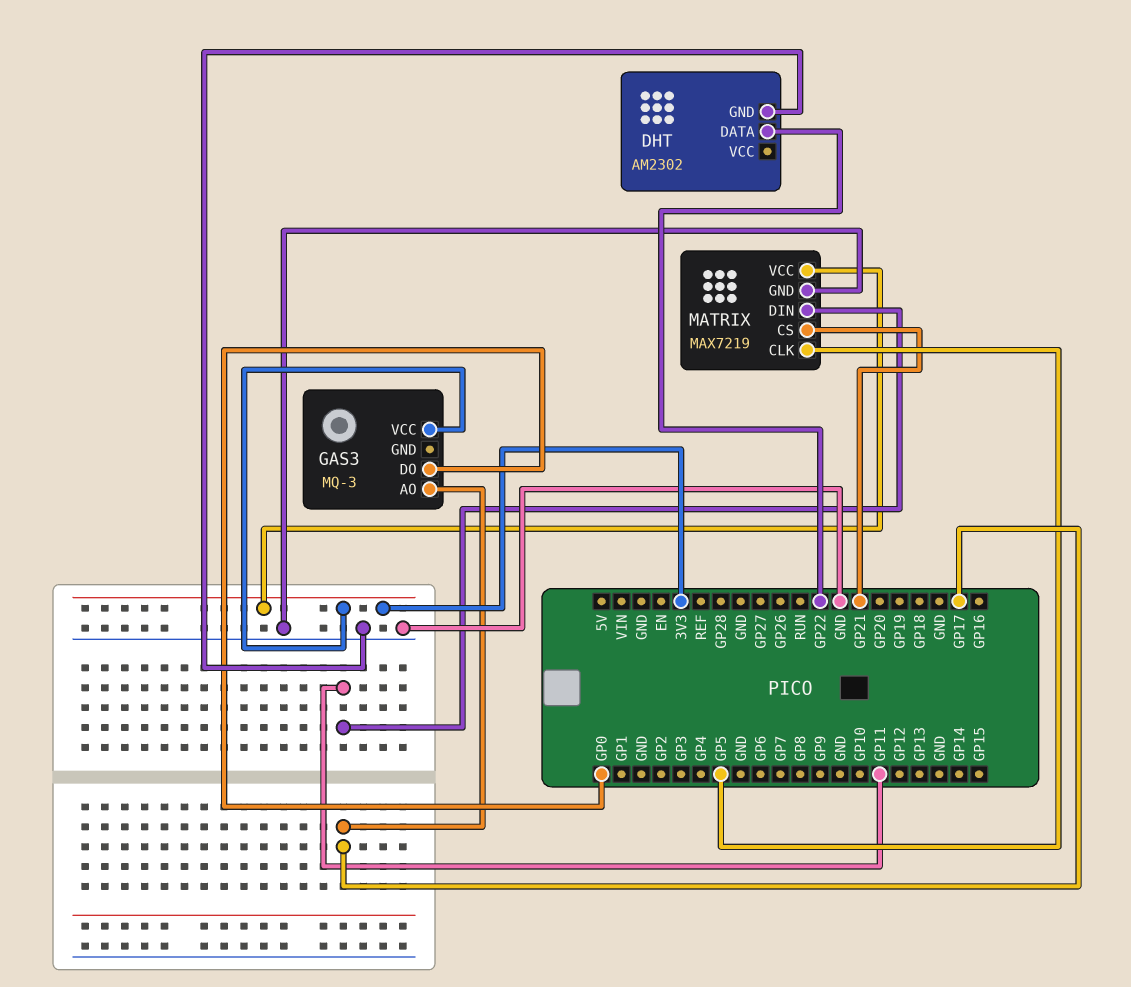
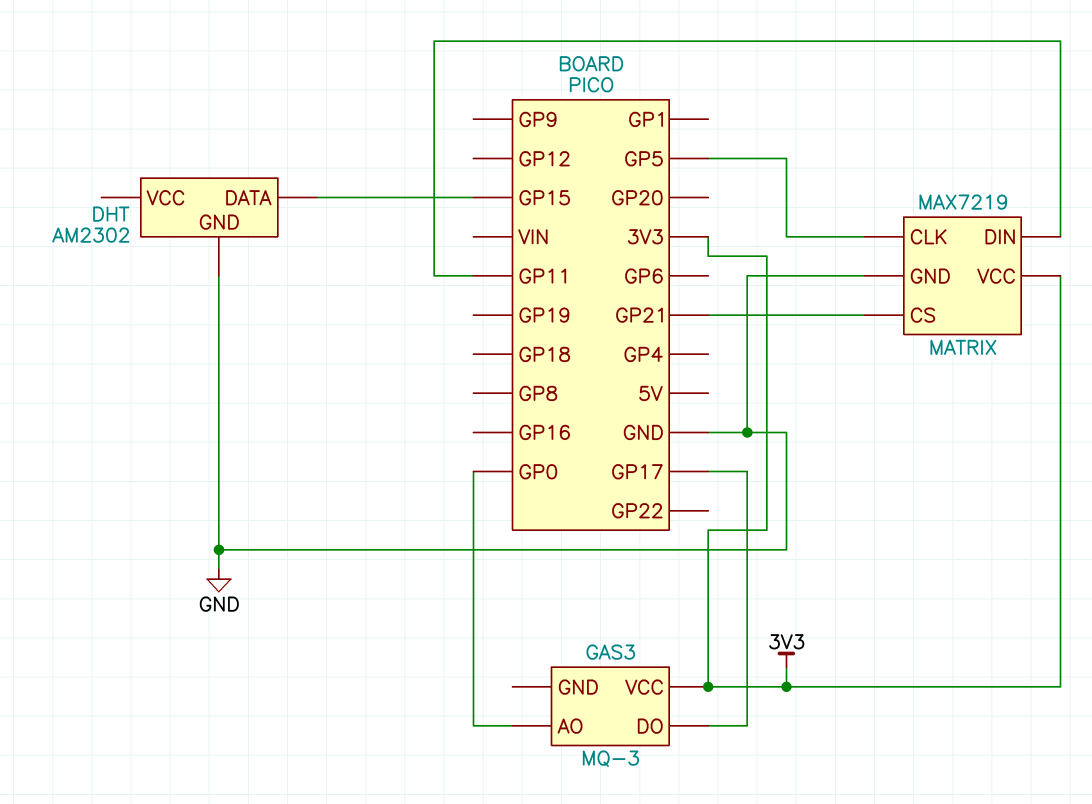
DHT pin DATA: GP22 -> GP15
GAS3 pin AO: GP17 -> GP0
GAS3 pin DO: GP0 -> GP17

